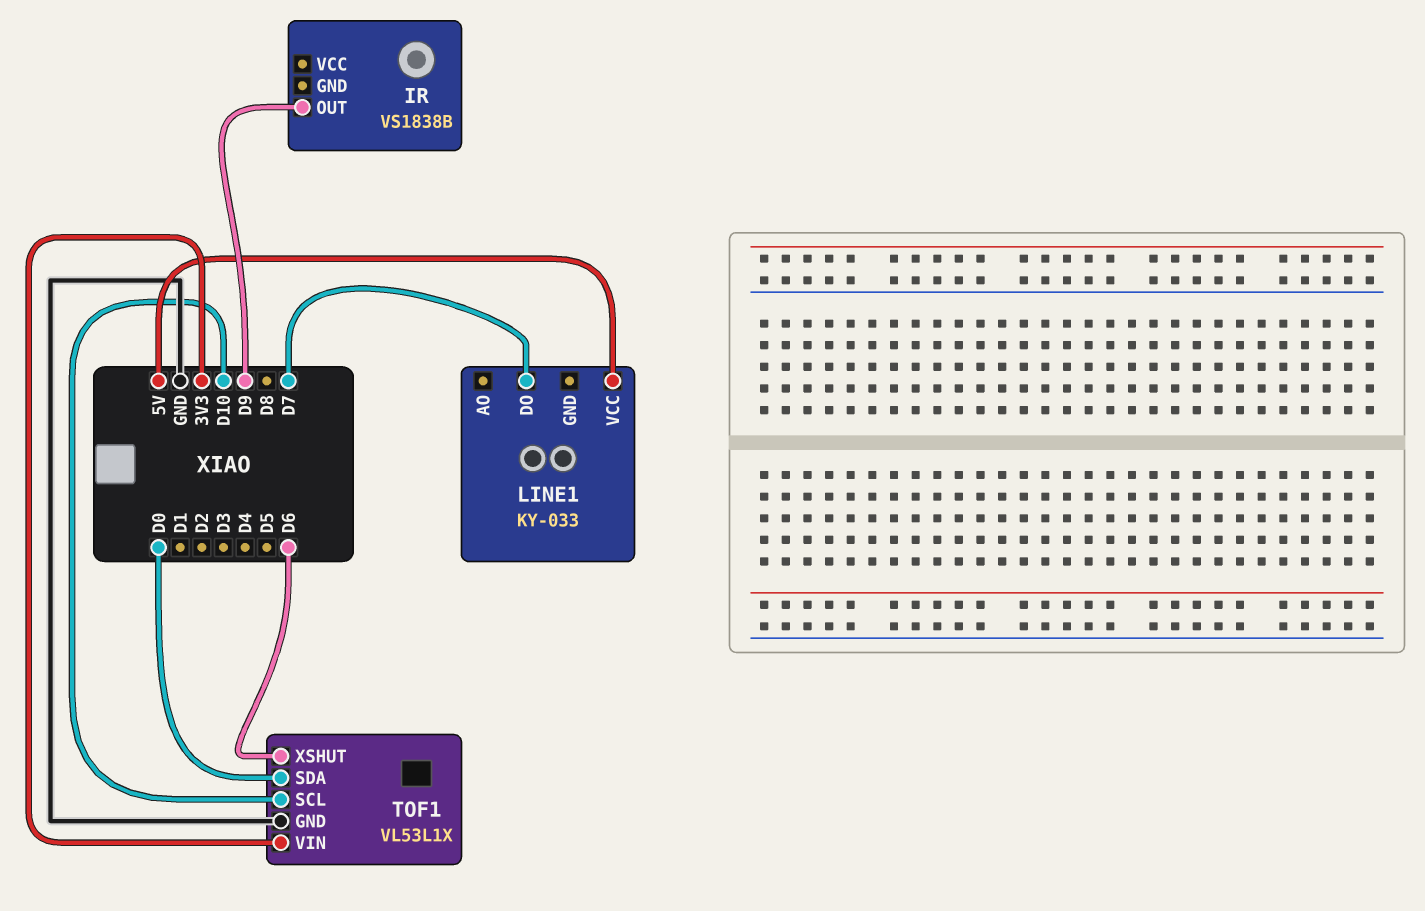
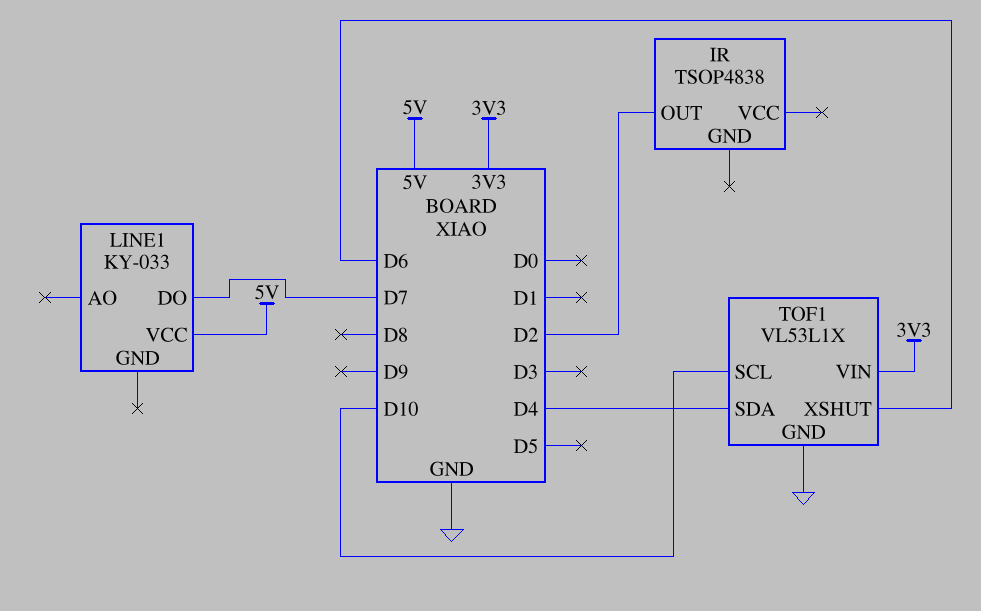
IR: VS1838B -> TSOP4838
IR pin OUT: D9 -> D2
TOF1 pin SDA: D0 -> D4

